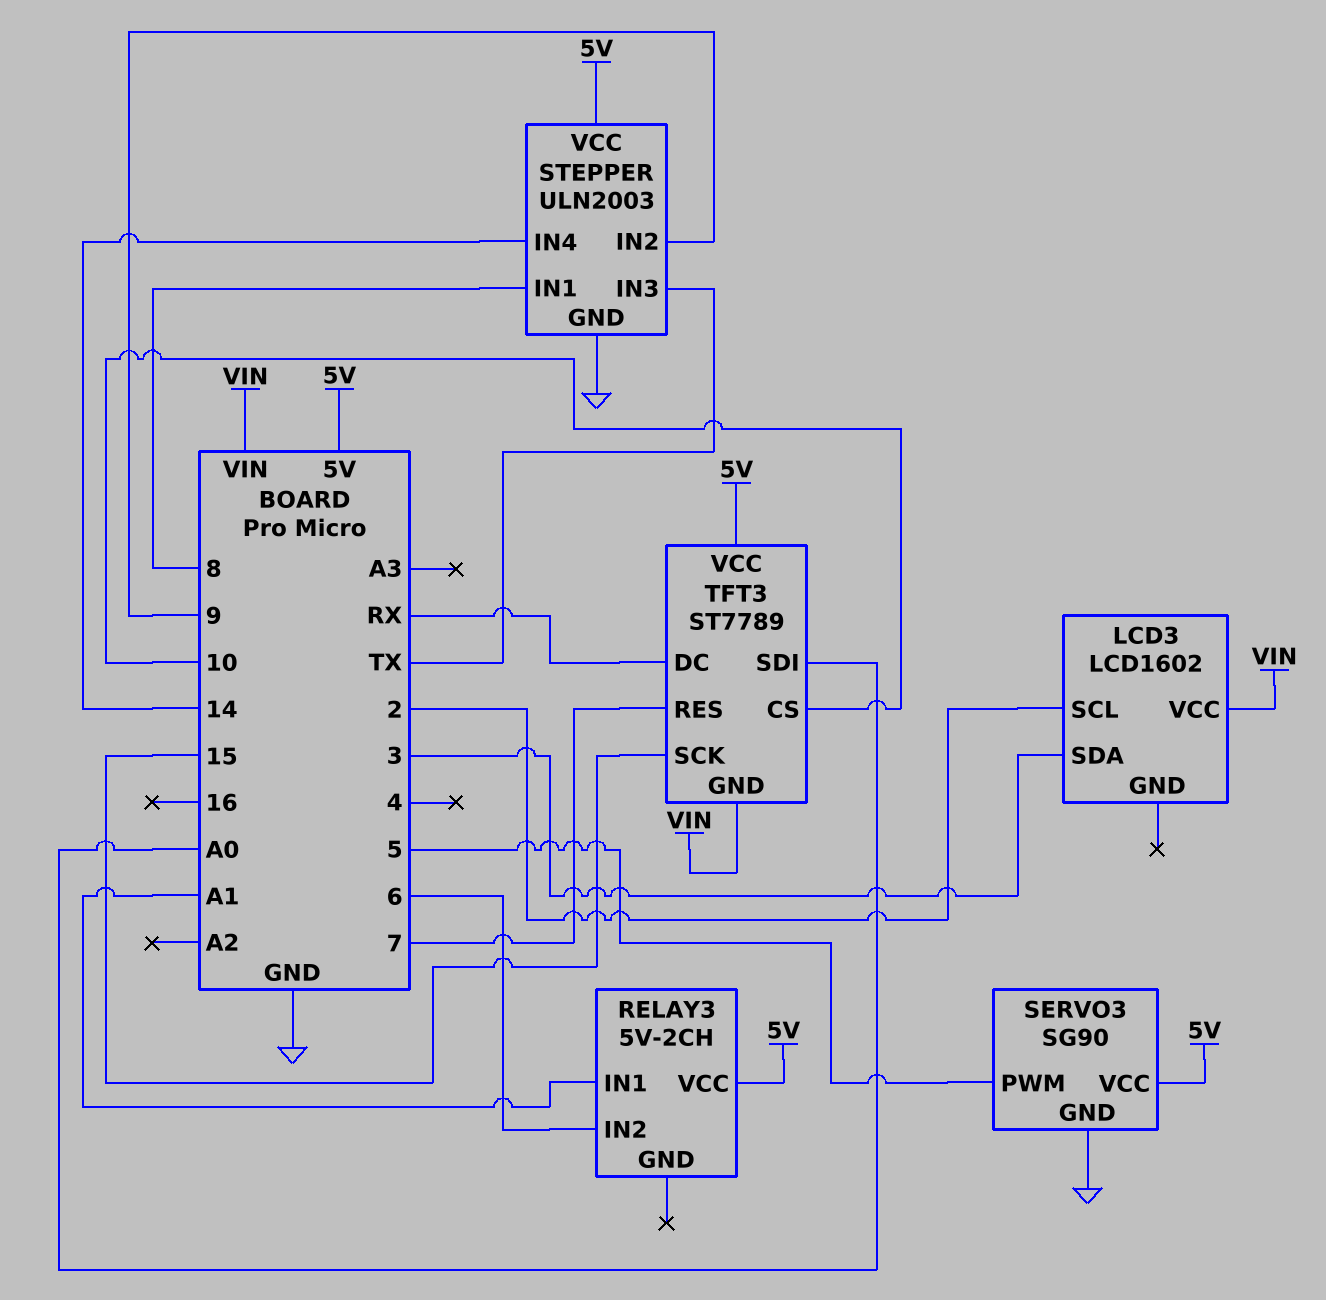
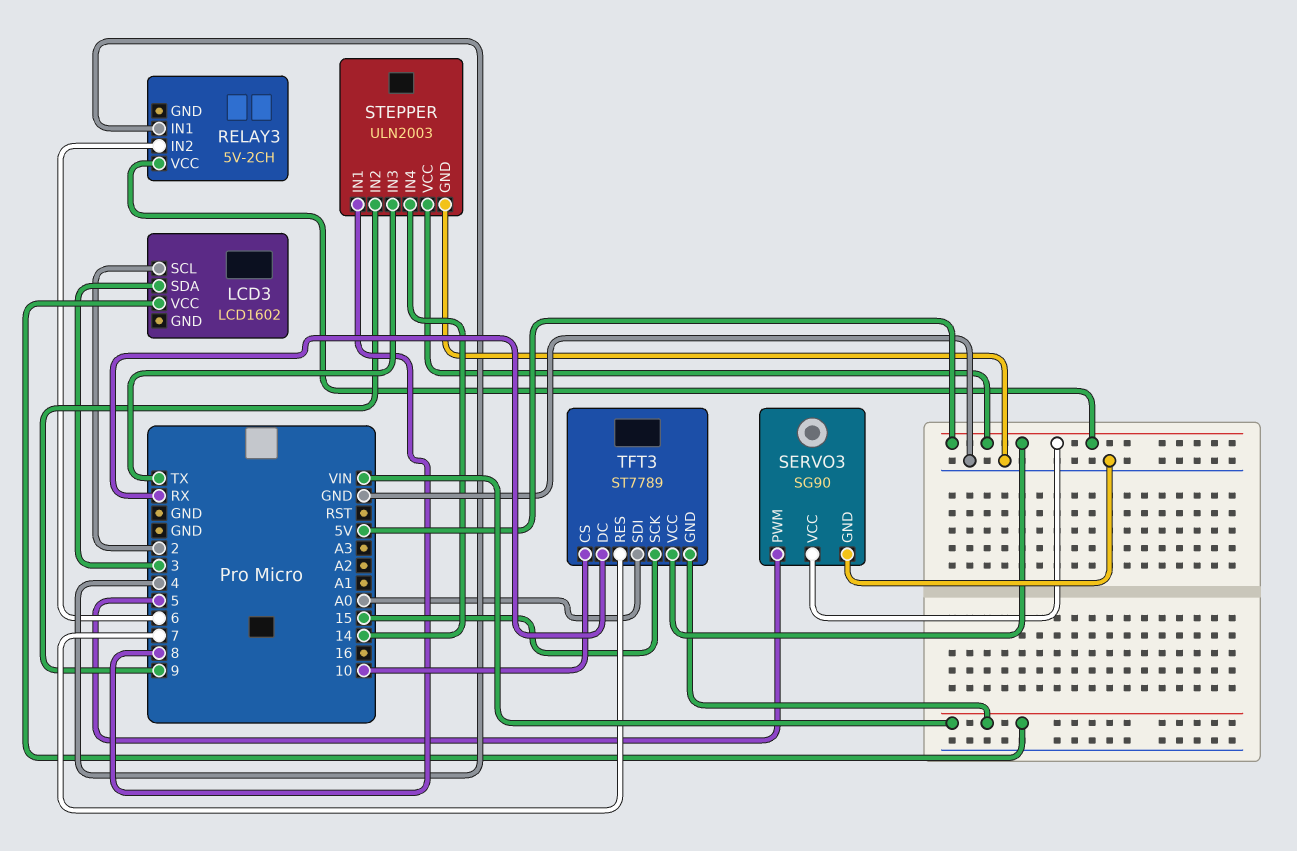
RELAY3 pin IN1: A1 -> 4

